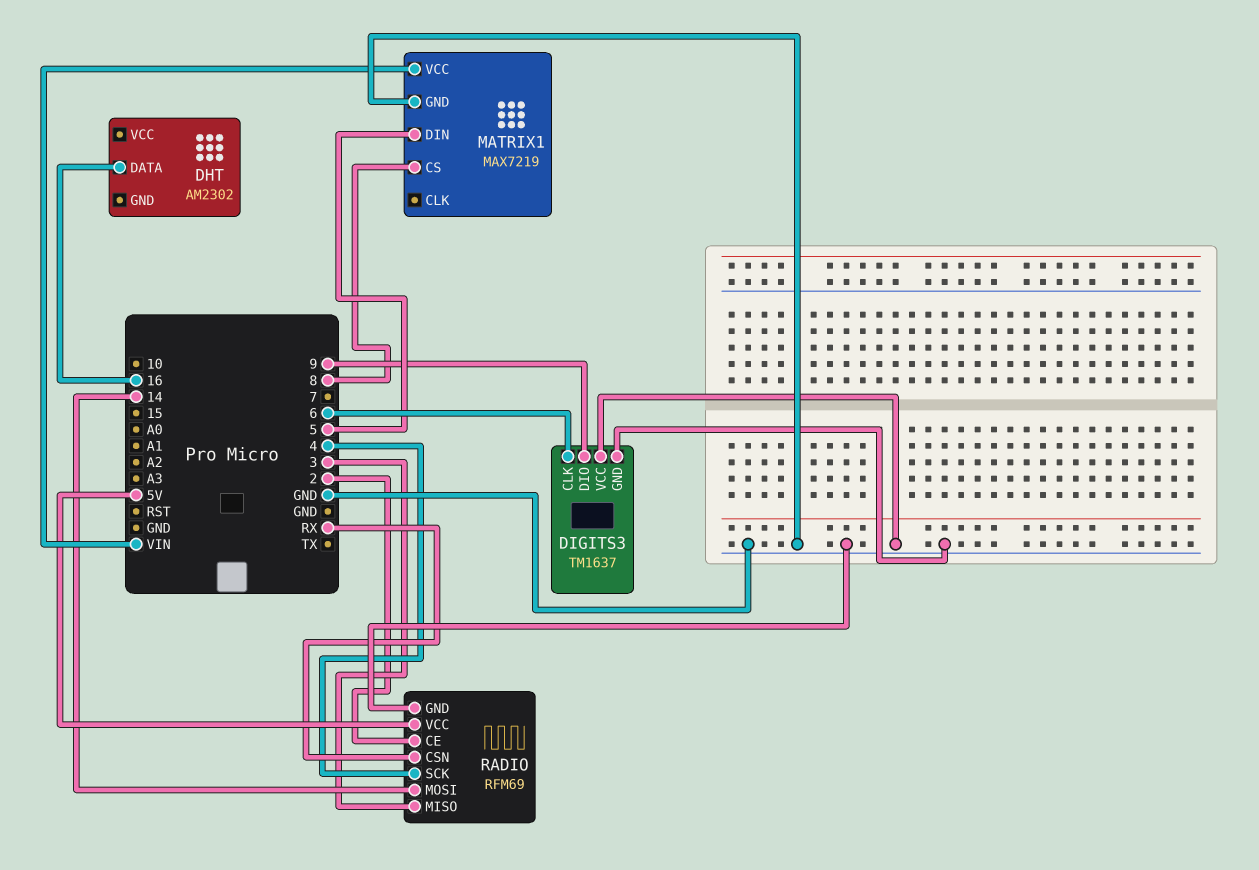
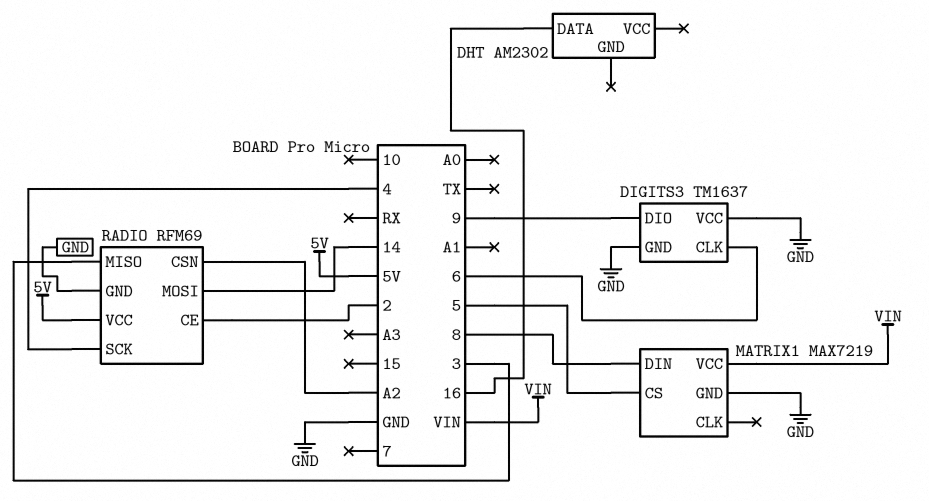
MATRIX1 pin CS: 8 -> 5
MATRIX1 pin DIN: 5 -> 8
RADIO pin CSN: RX -> A2

